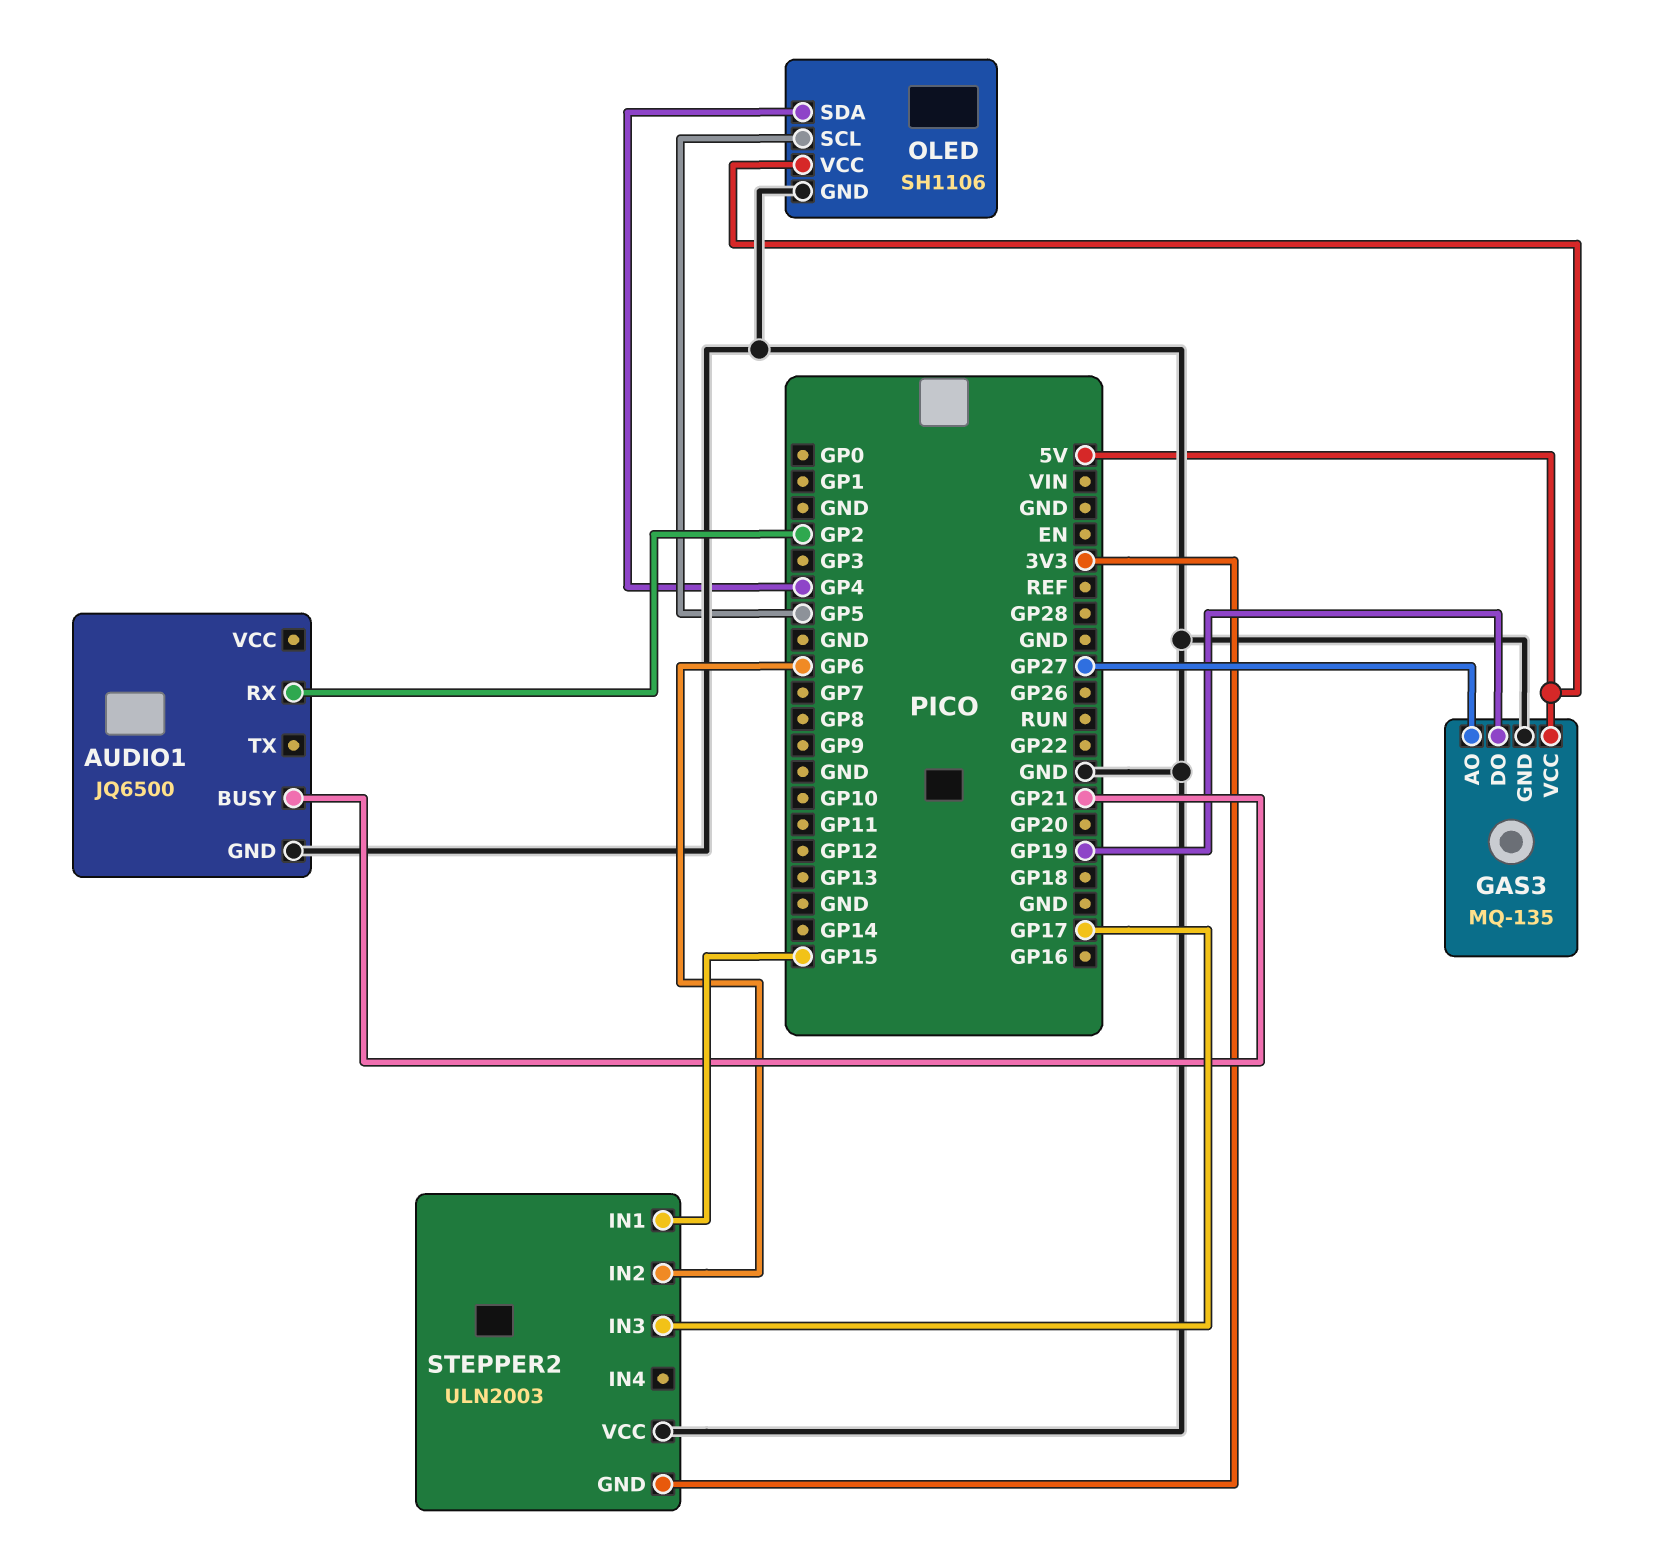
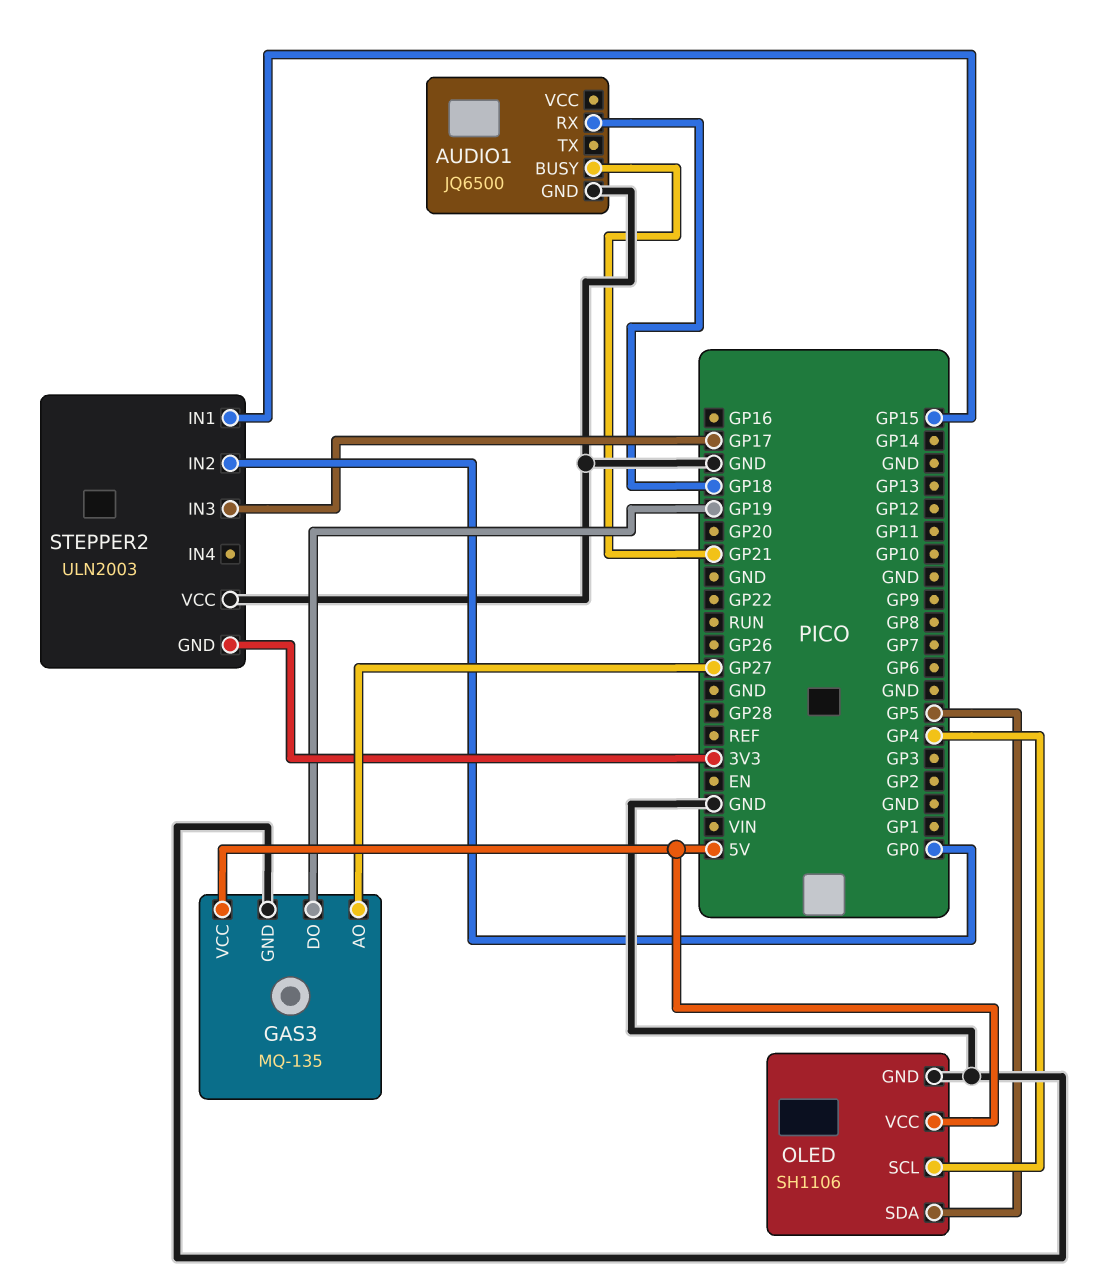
AUDIO1 pin RX: GP2 -> GP18
OLED pin SCL: GP5 -> GP4
OLED pin SDA: GP4 -> GP5
STEPPER2 pin IN2: GP6 -> GP0

